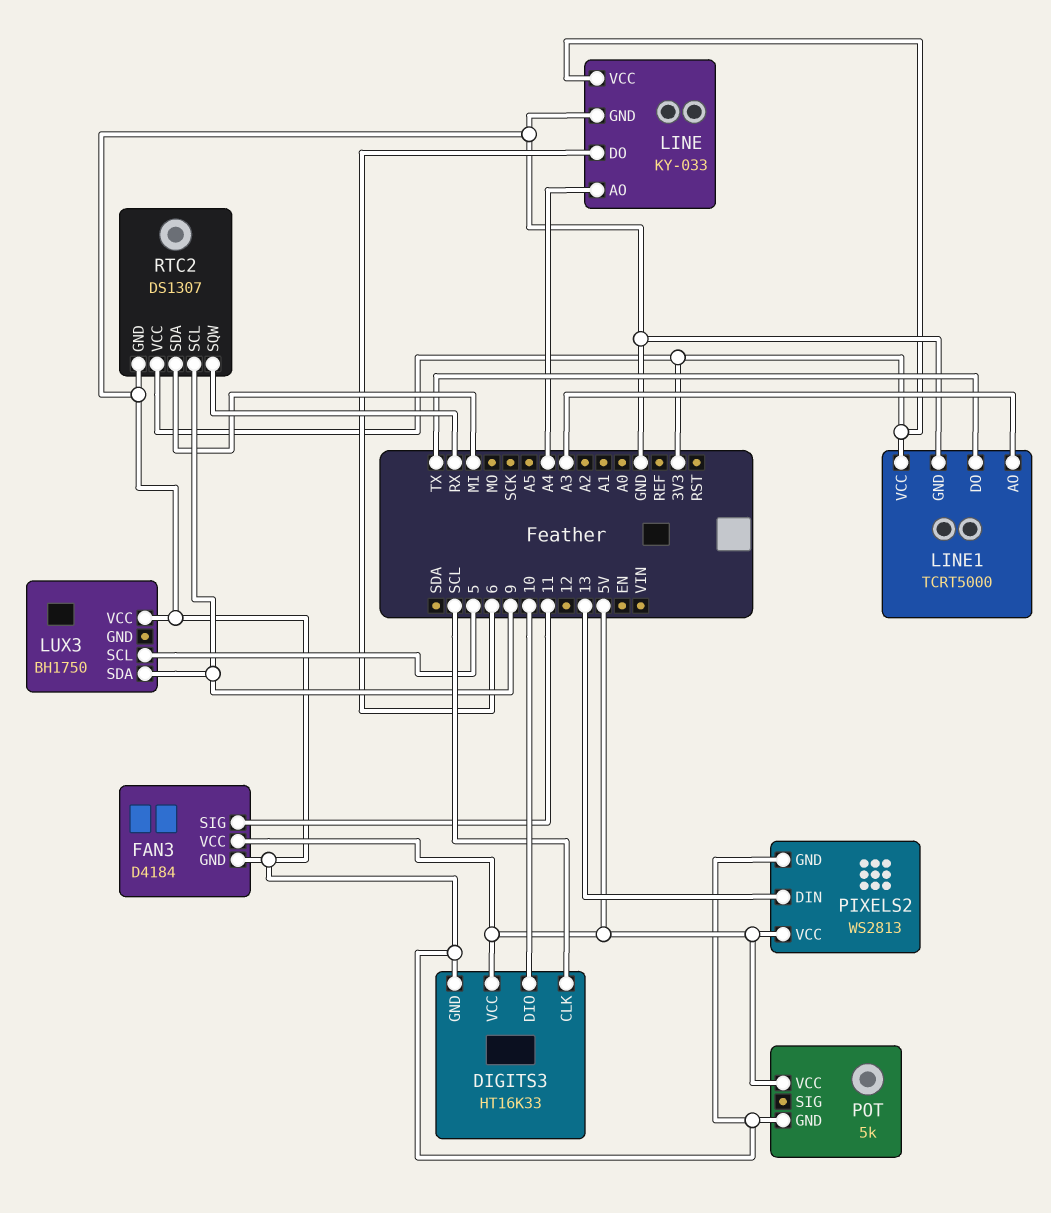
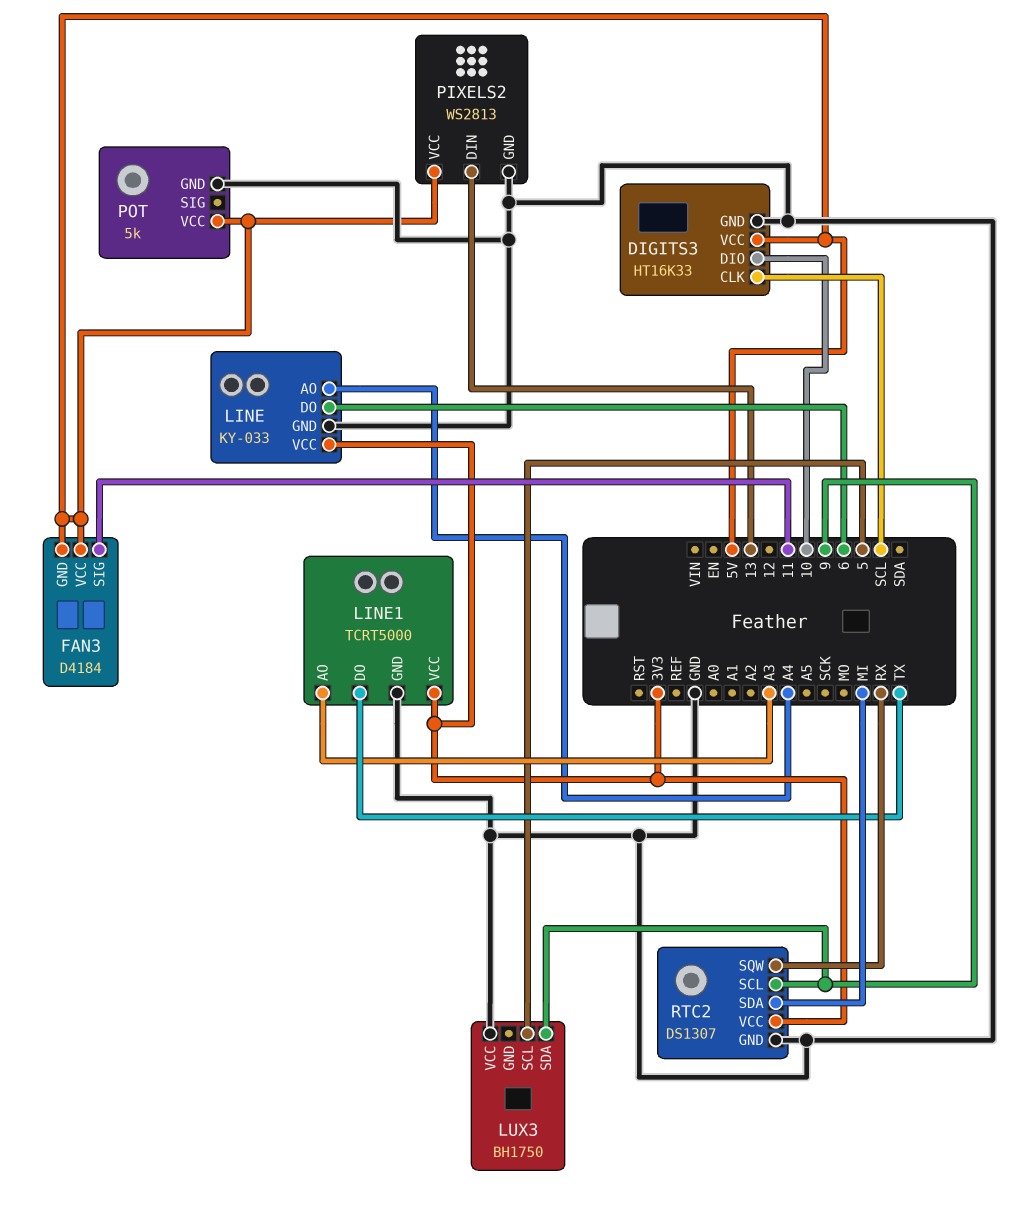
FAN3 pin GND: GND -> 5V

